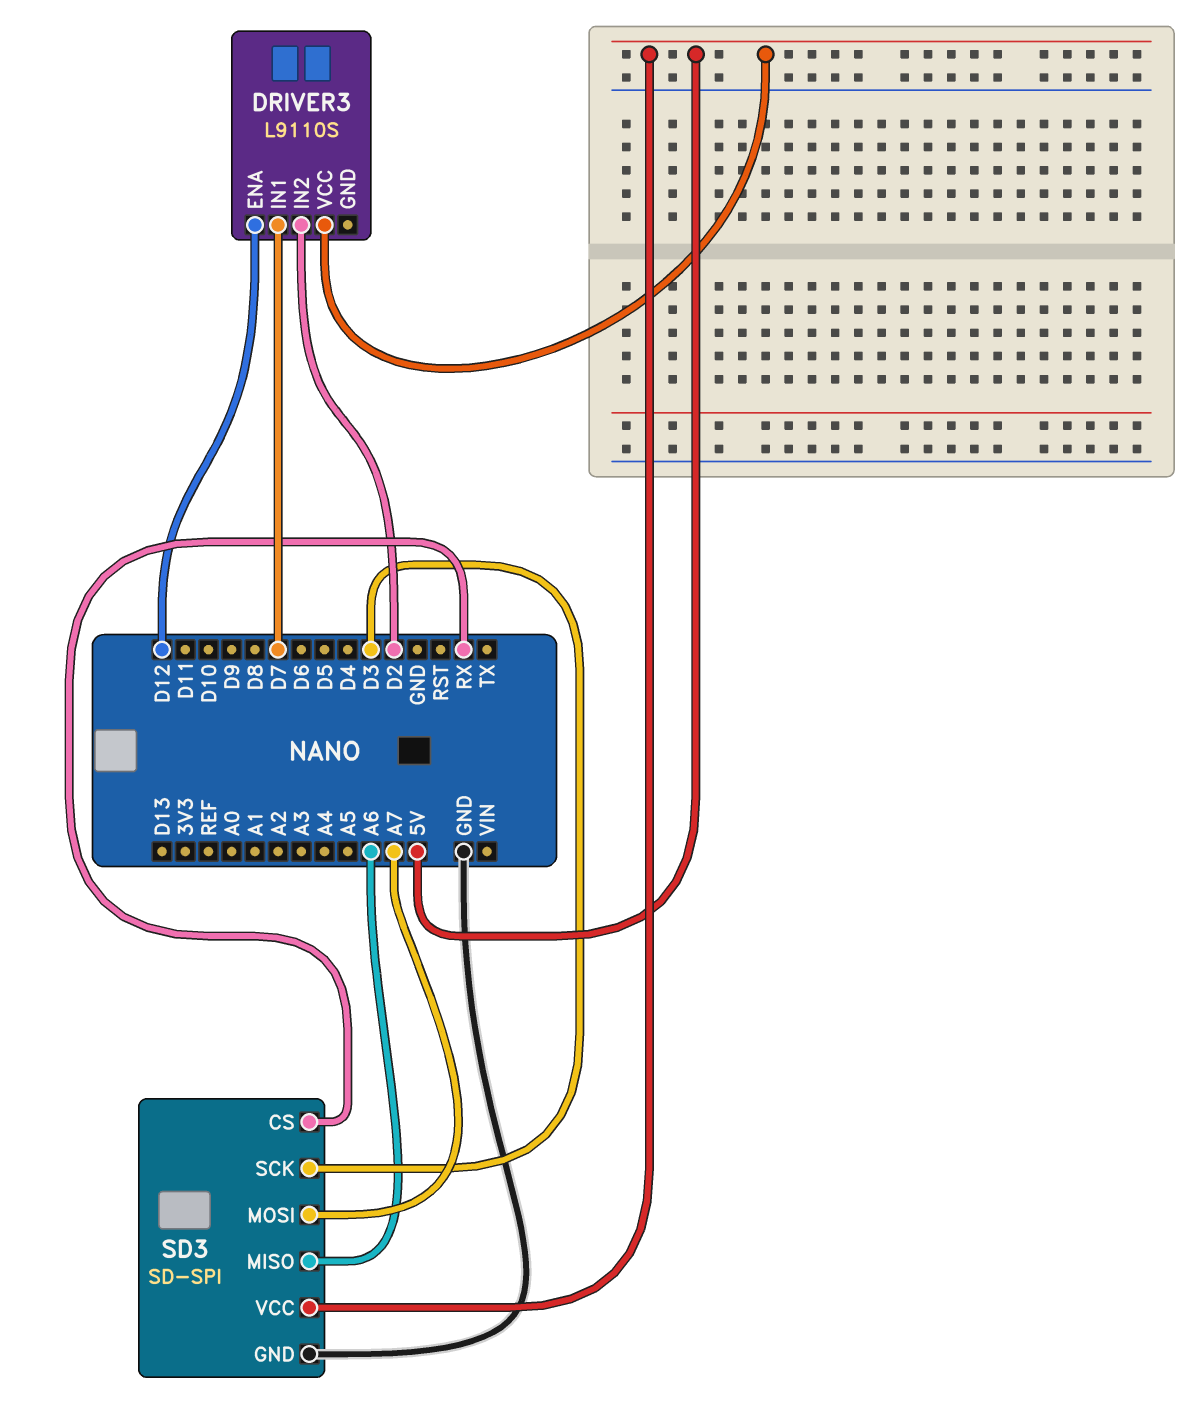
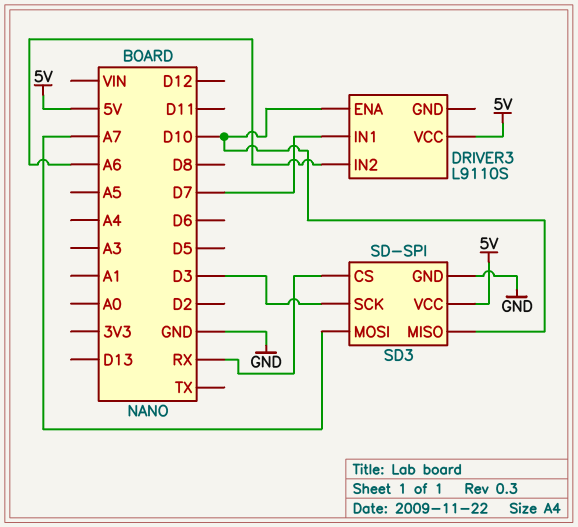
DRIVER3 pin ENA: D12 -> D10
DRIVER3 pin IN2: D2 -> A6
SD3 pin MISO: A6 -> D10

